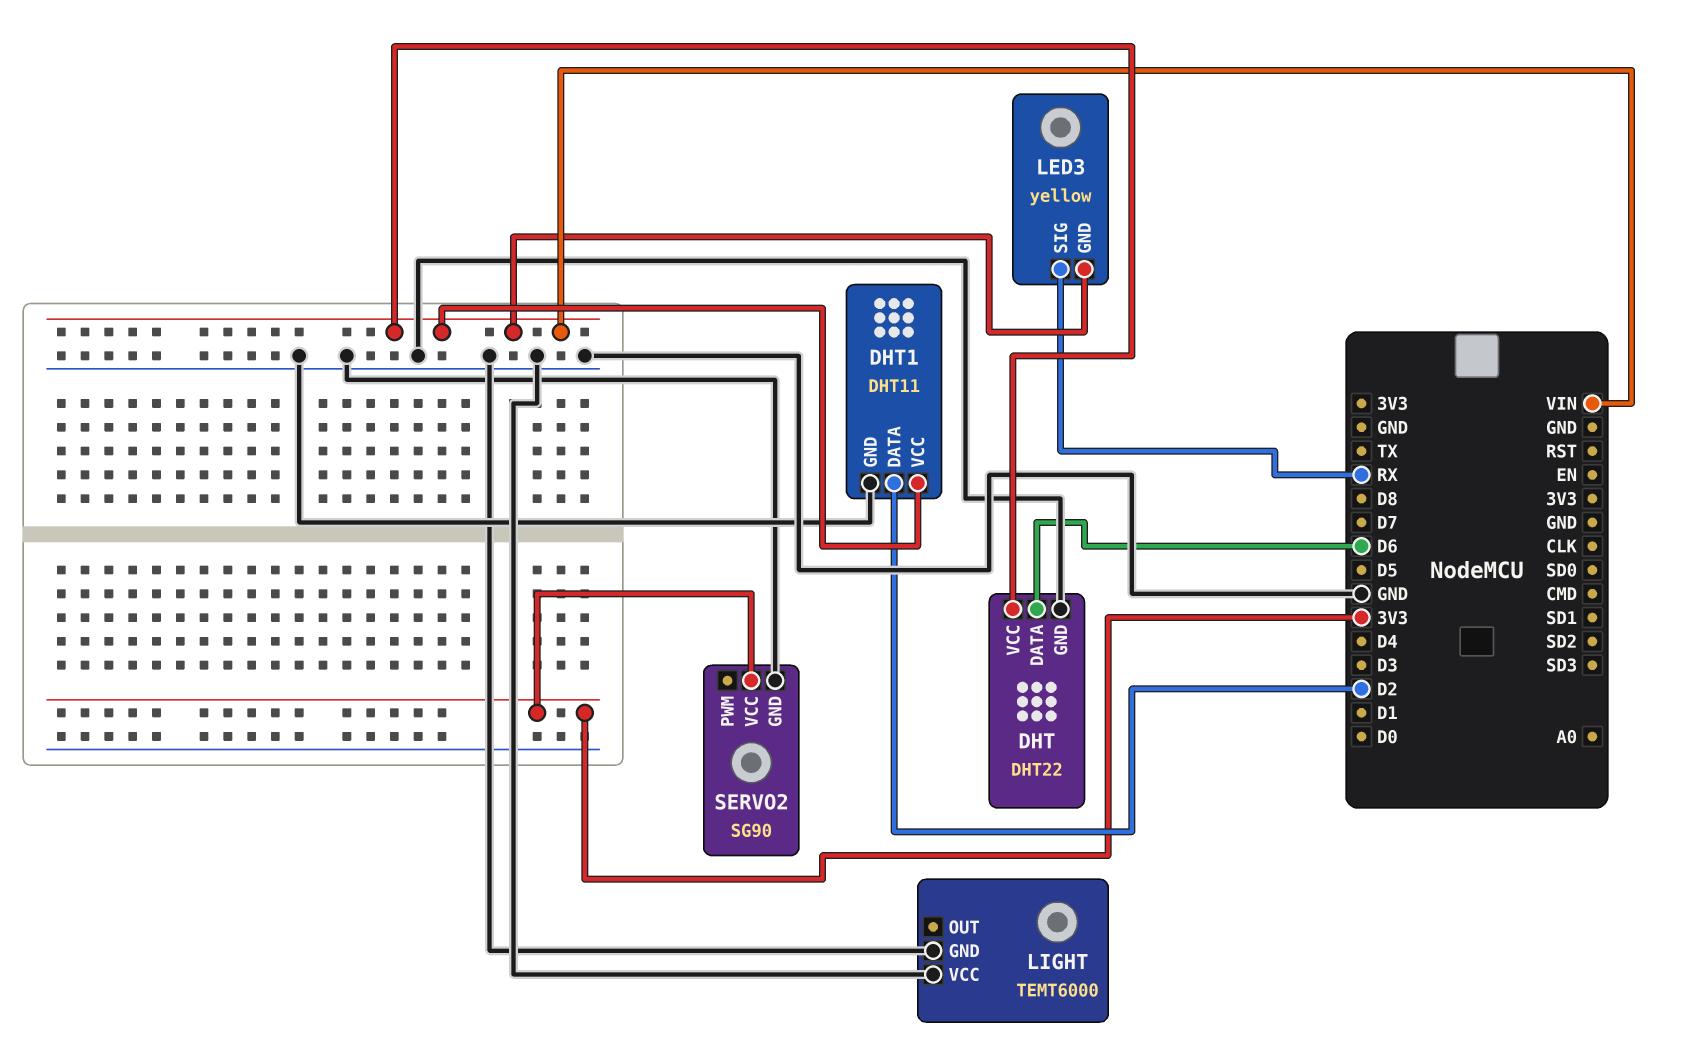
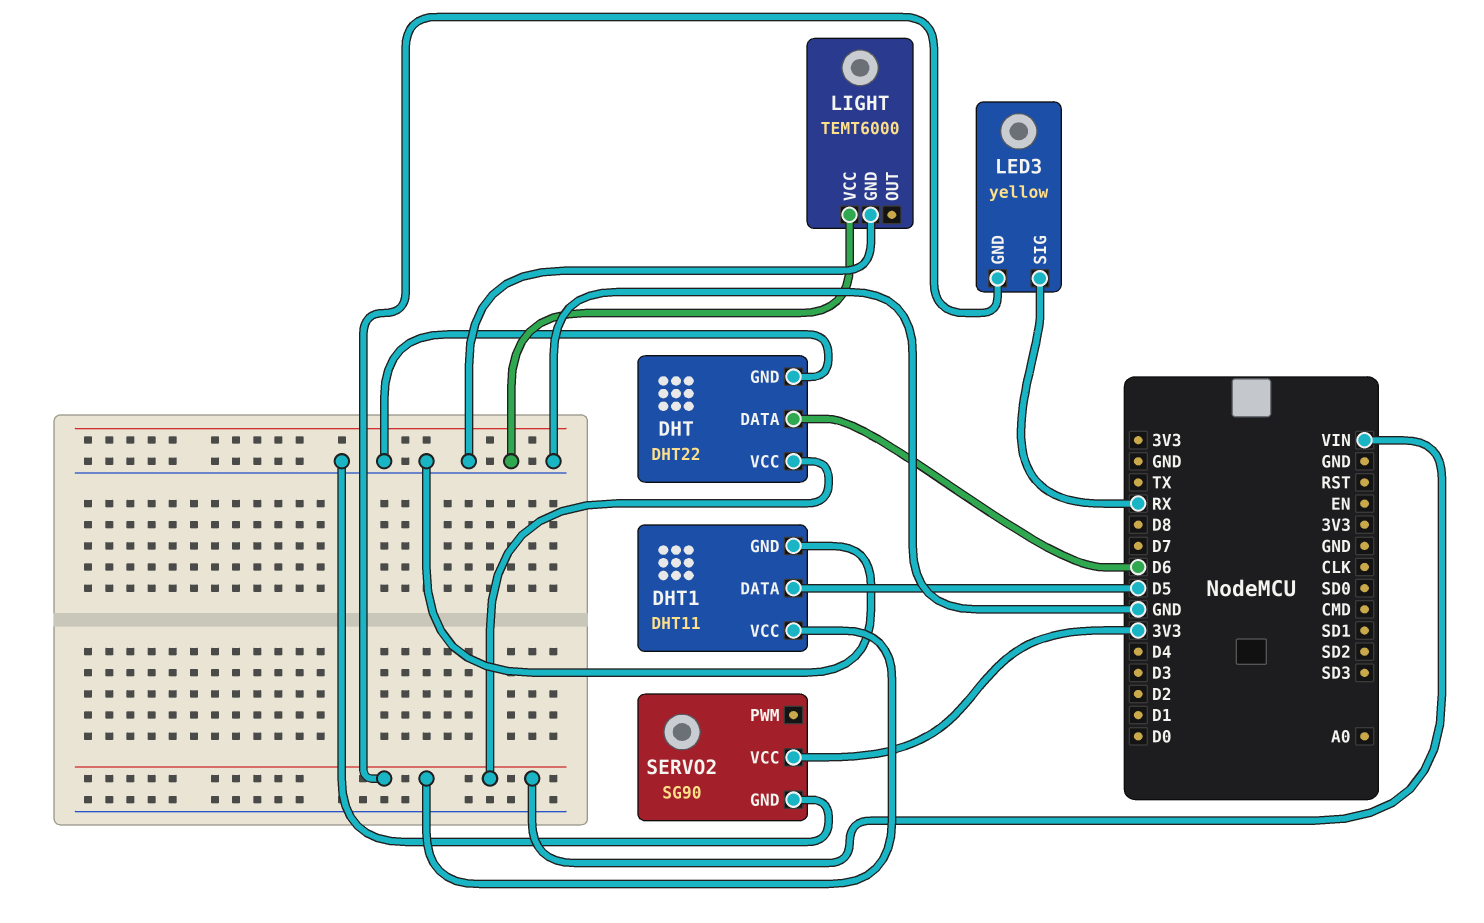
DHT1 pin DATA: D2 -> D5

